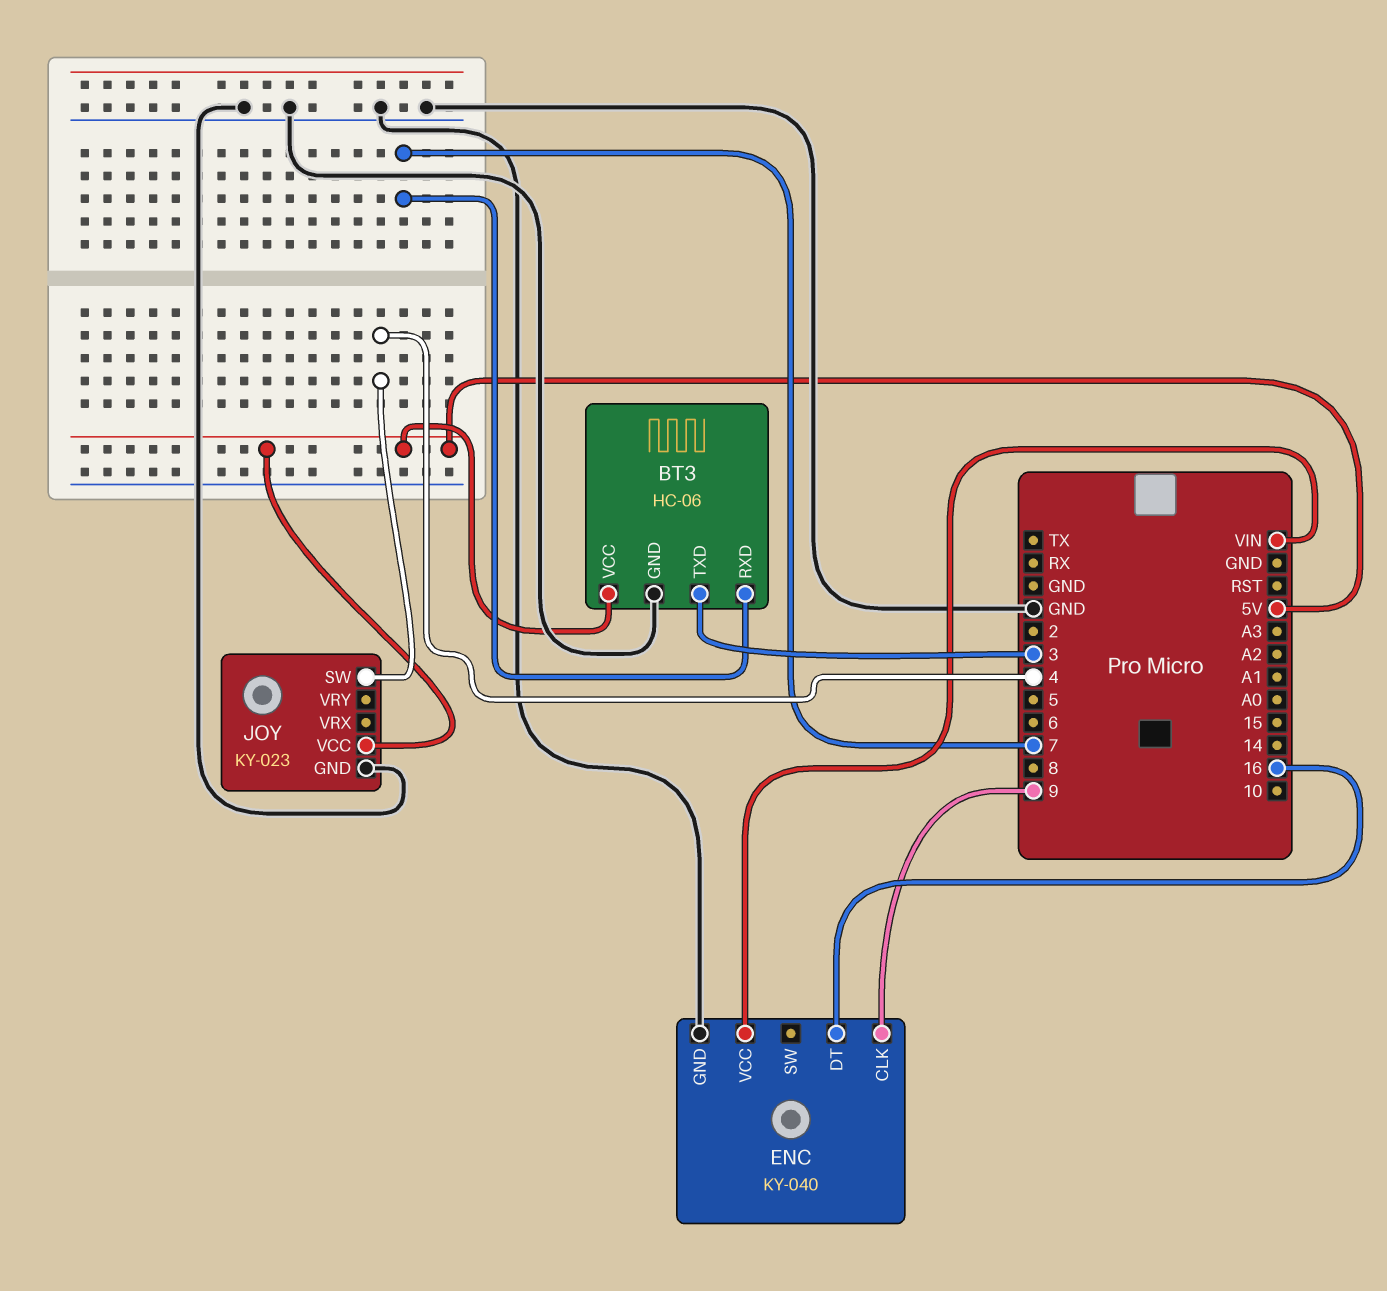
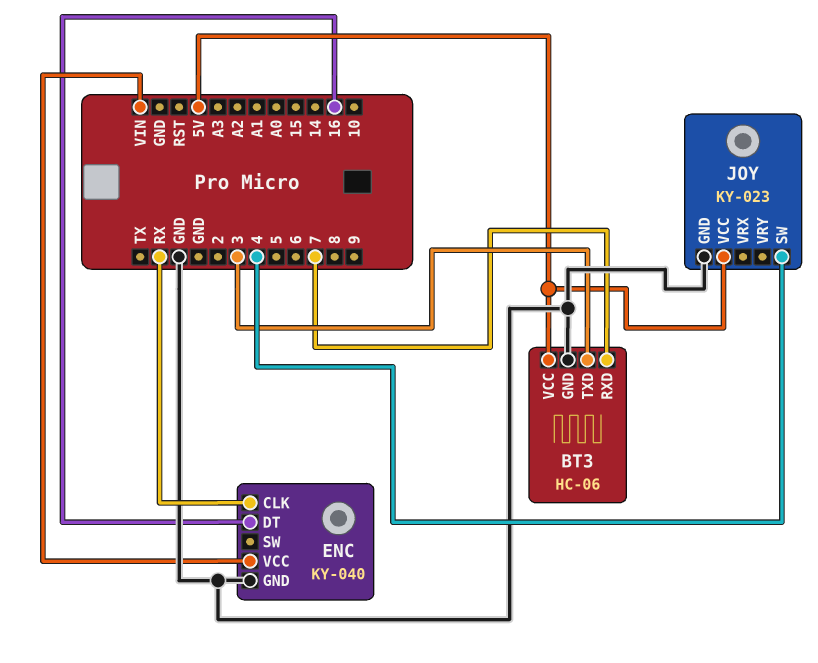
ENC pin CLK: 9 -> RX

